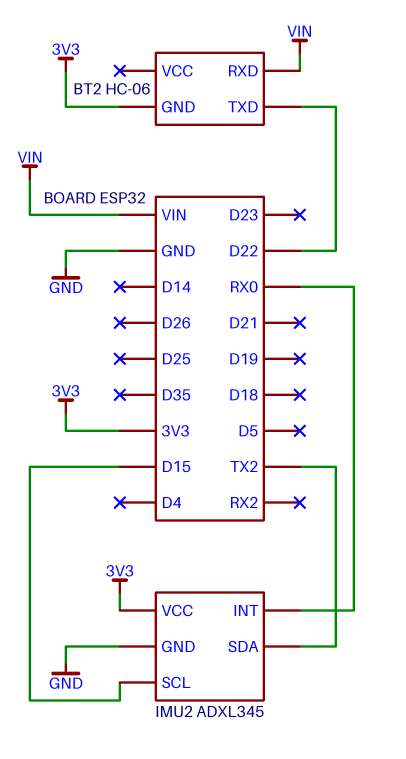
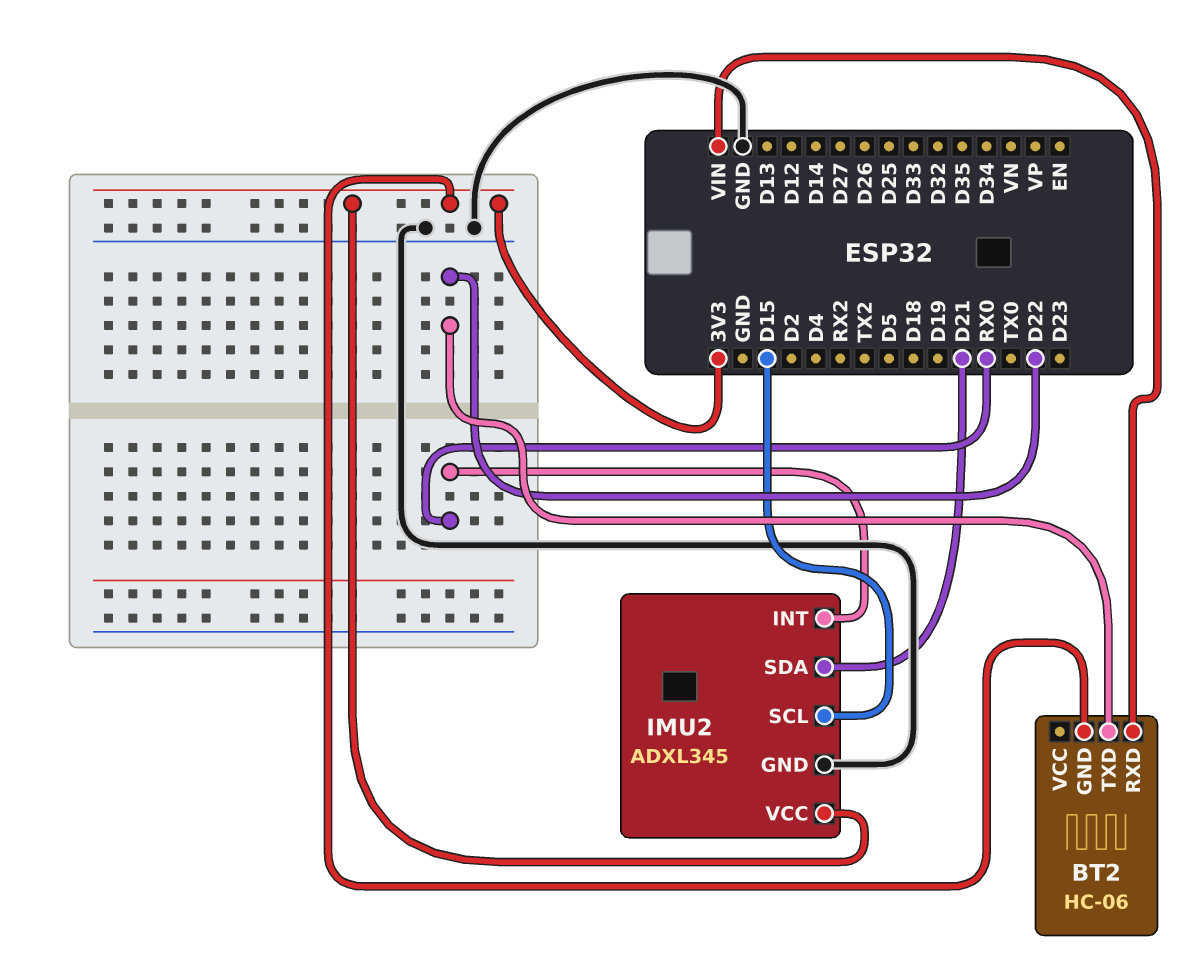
IMU2 pin SDA: TX2 -> D21

